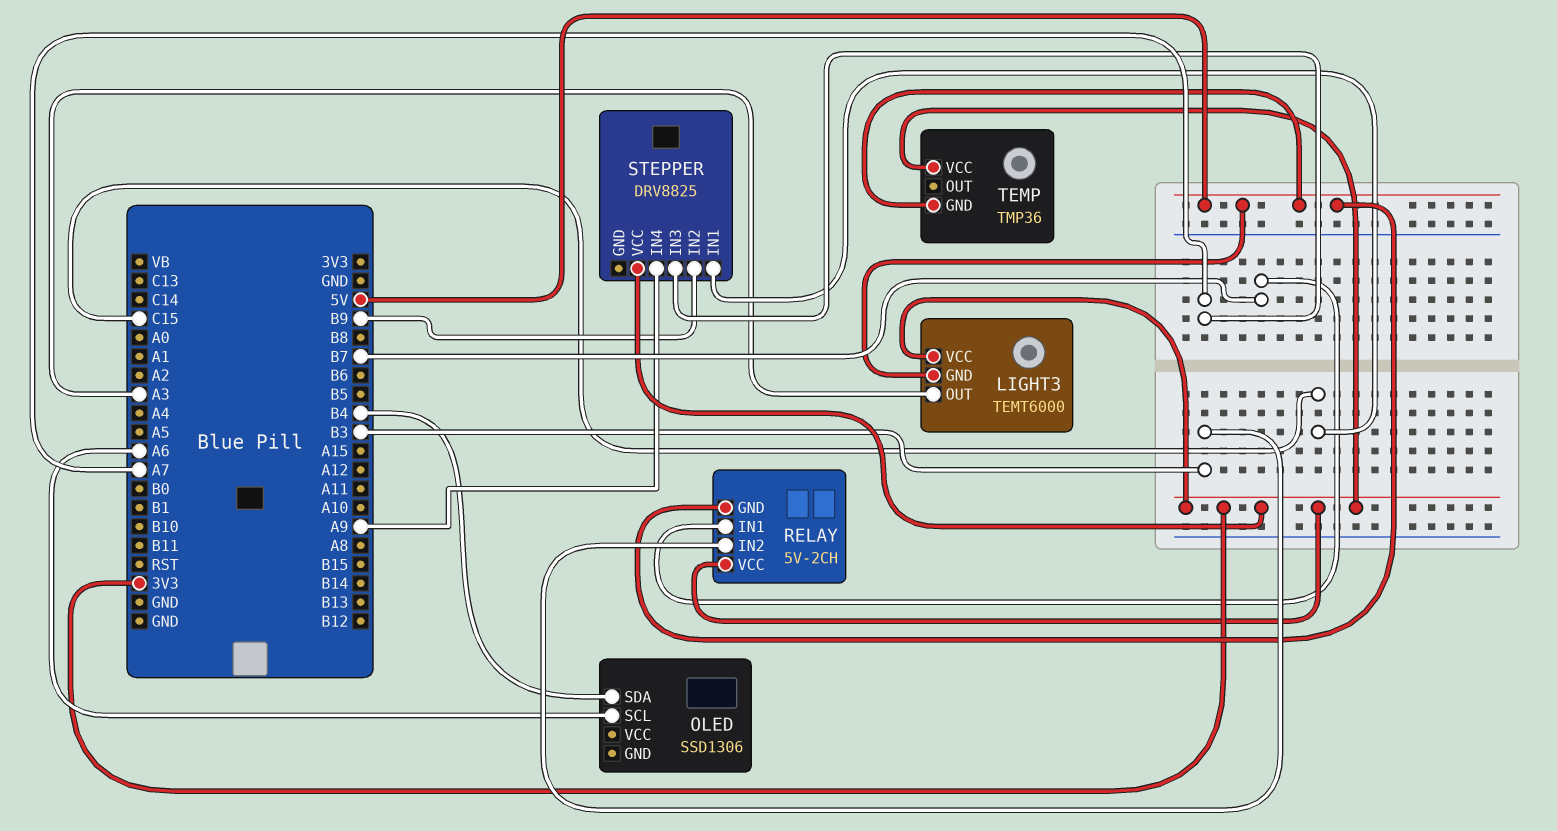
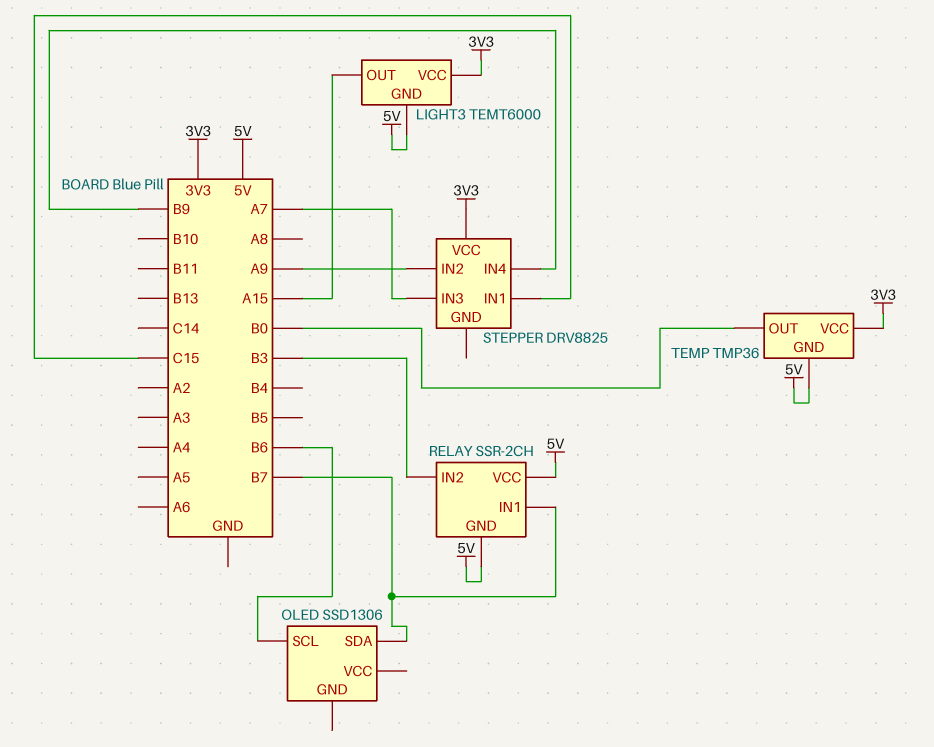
LIGHT3 pin OUT: A3 -> A15
OLED pin SCL: A6 -> B6
OLED pin SDA: B4 -> B7
RELAY: 5V-2CH -> SSR-2CH
RELAY pin VCC: 3V3 -> 5V
STEPPER pin IN2: B9 -> A9
STEPPER pin IN4: A9 -> B9
TEMP pin OUT: none -> B0

